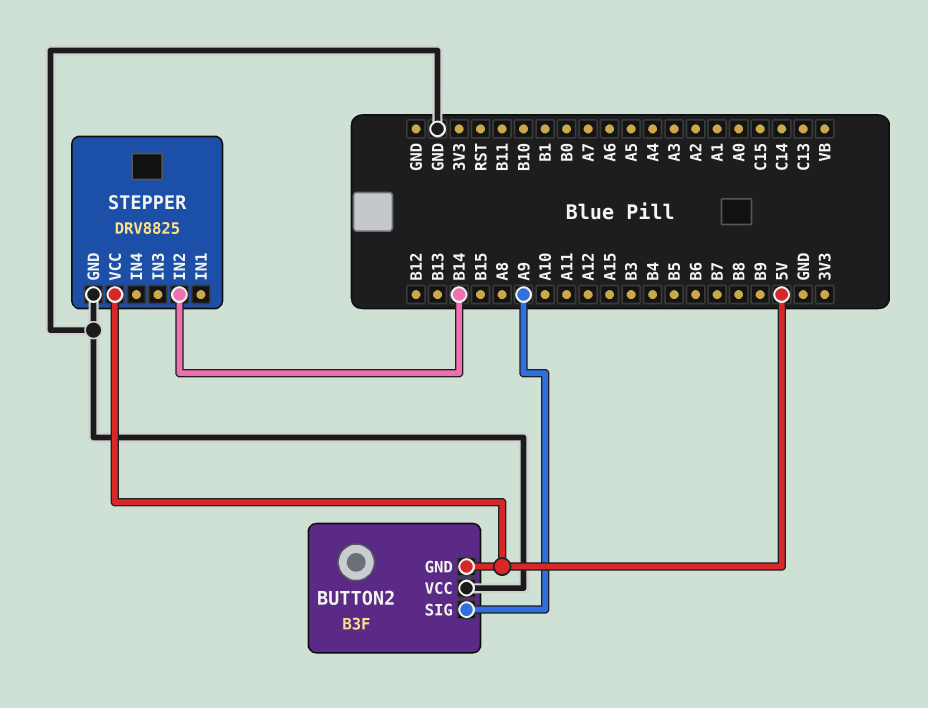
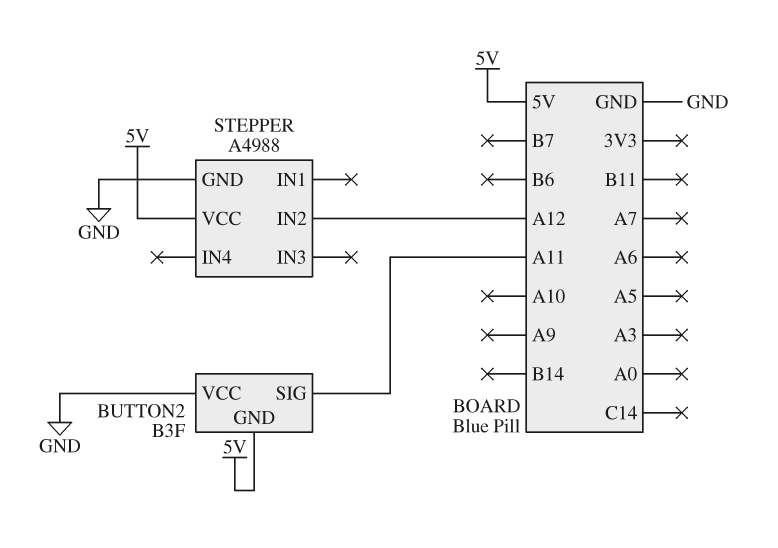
BUTTON2 pin SIG: A9 -> A11
STEPPER: DRV8825 -> A4988
STEPPER pin IN2: B14 -> A12

